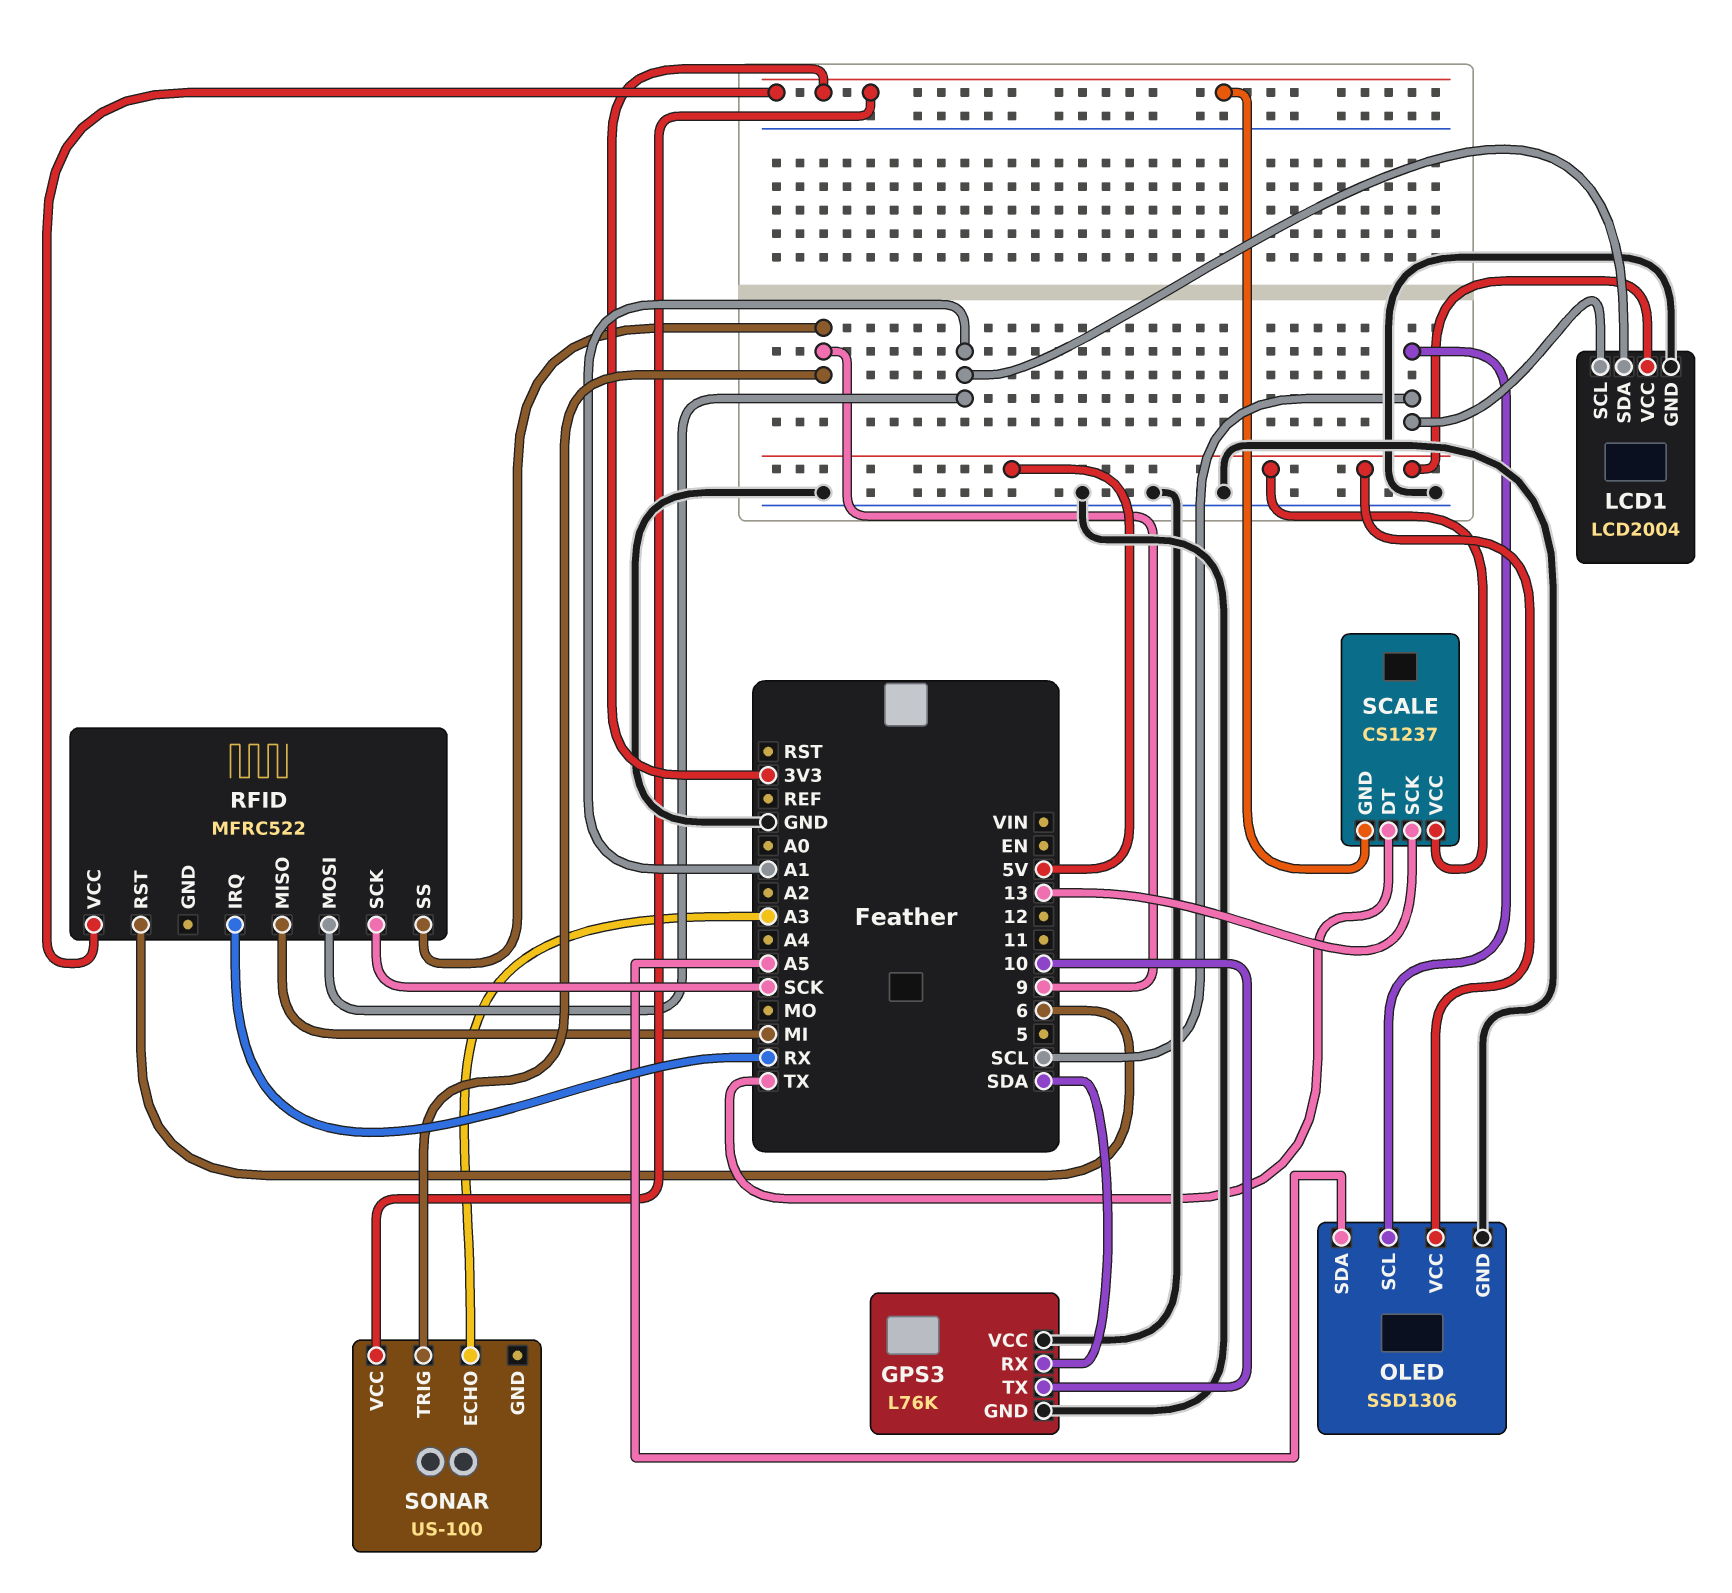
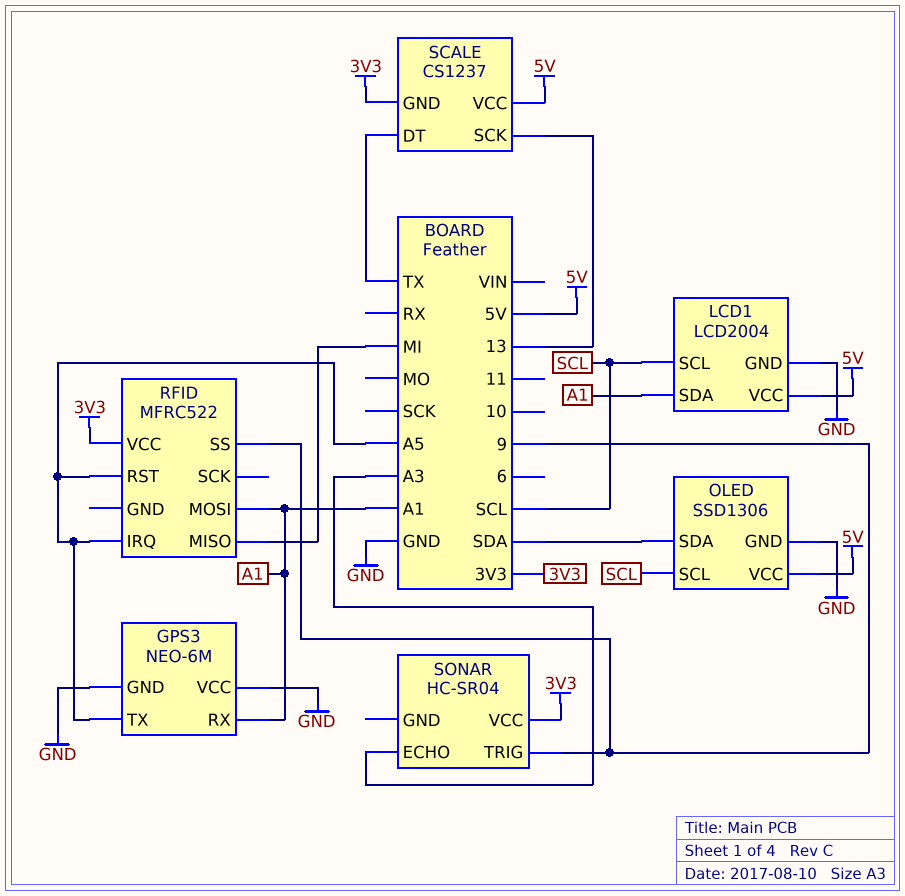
GPS3: L76K -> NEO-6M
GPS3 pin RX: SDA -> A1
GPS3 pin TX: 10 -> A5
OLED pin SDA: A5 -> SDA
RFID pin IRQ: RX -> A5
RFID pin RST: 6 -> A5
RFID pin SCK: SCK -> none
SONAR: US-100 -> HC-SR04

